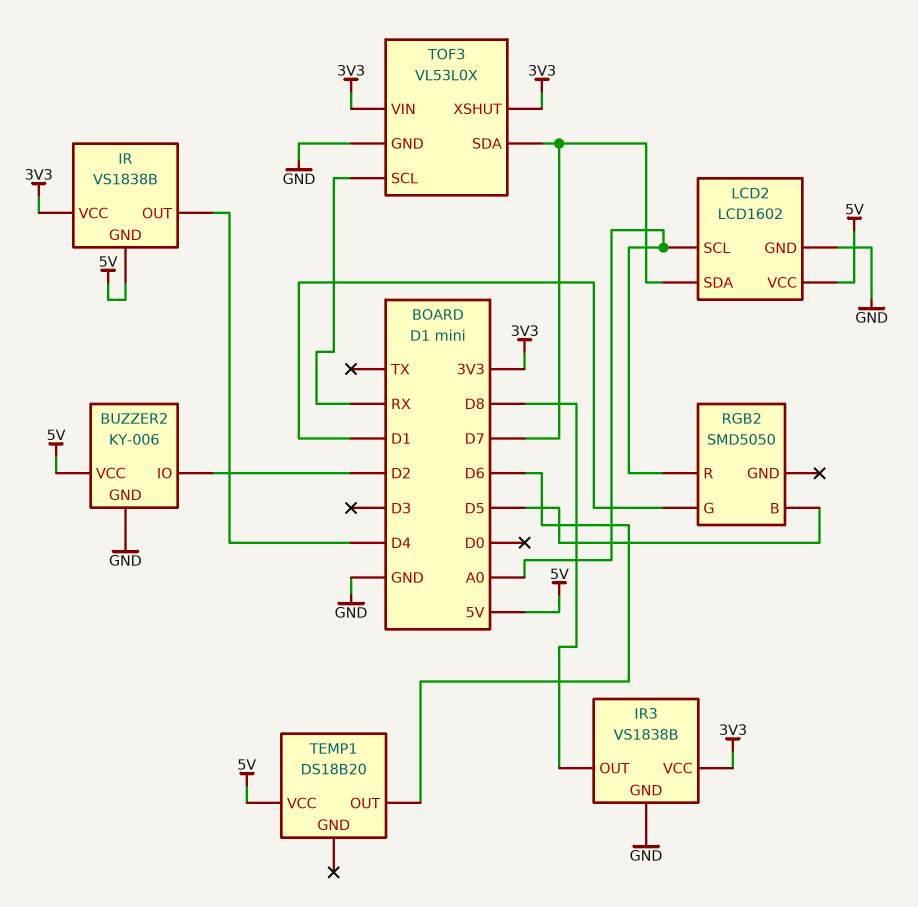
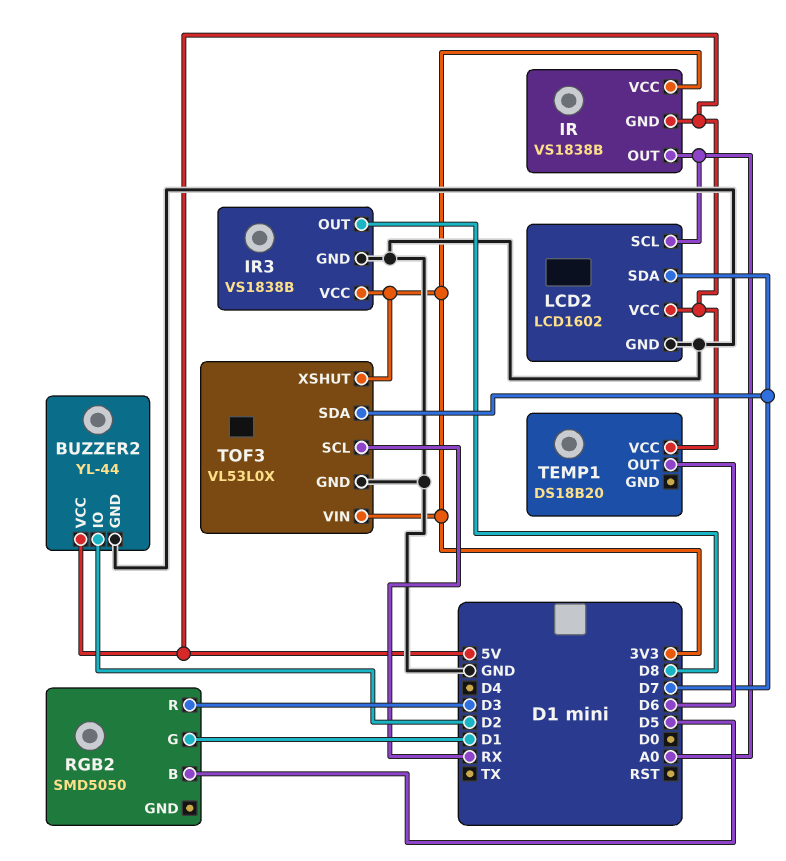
BUZZER2: KY-006 -> YL-44
IR pin OUT: D4 -> A0
RGB2 pin R: A0 -> D3

